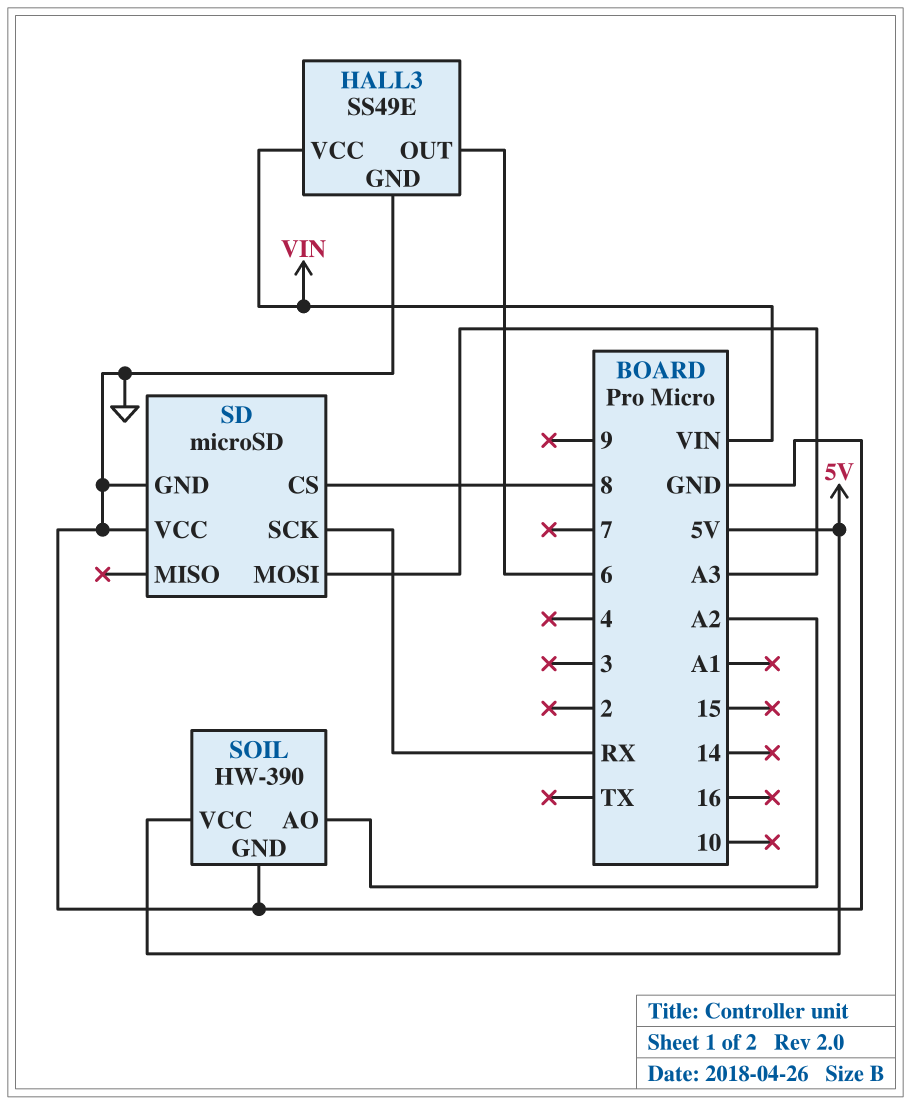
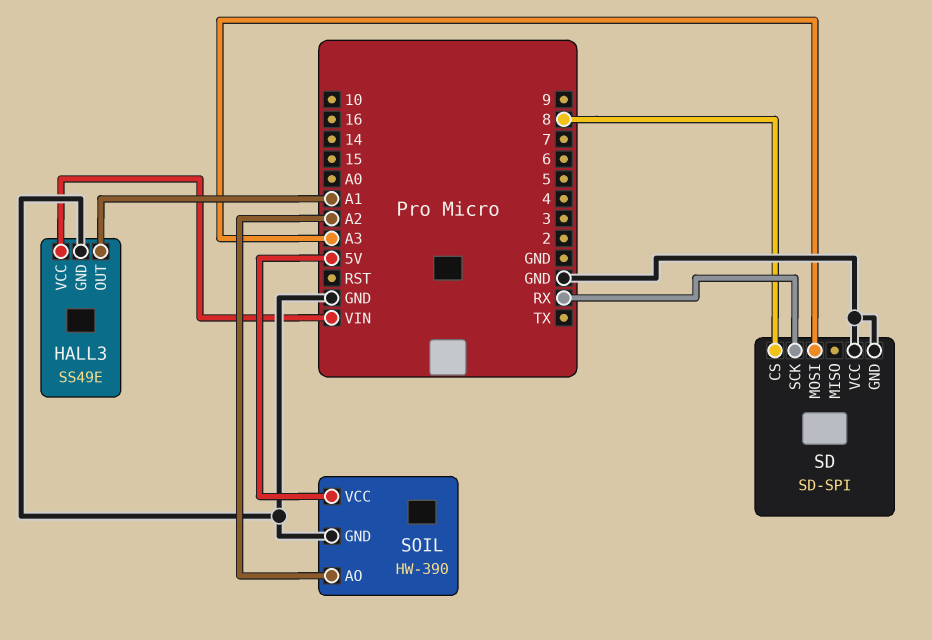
HALL3 pin OUT: 6 -> A1
SD: microSD -> SD-SPI

